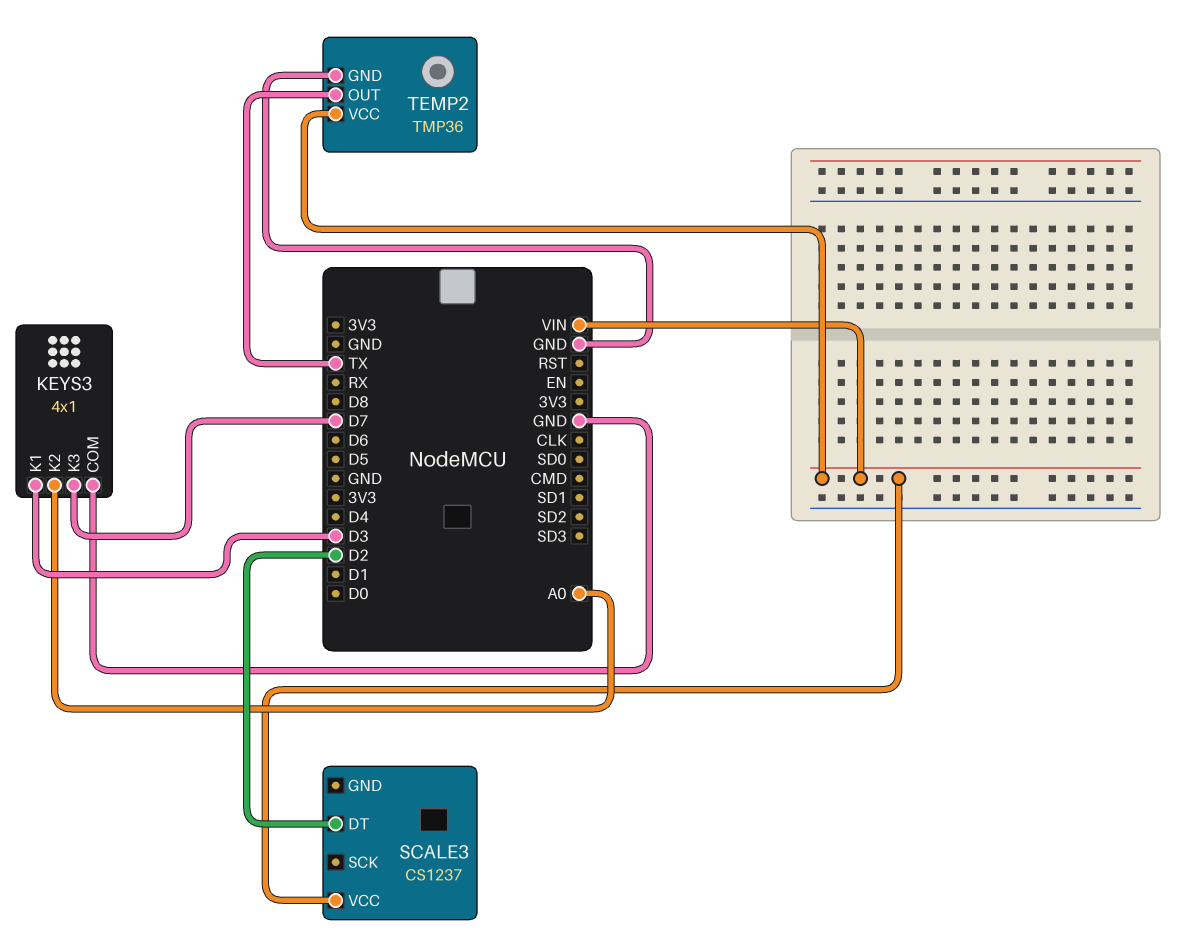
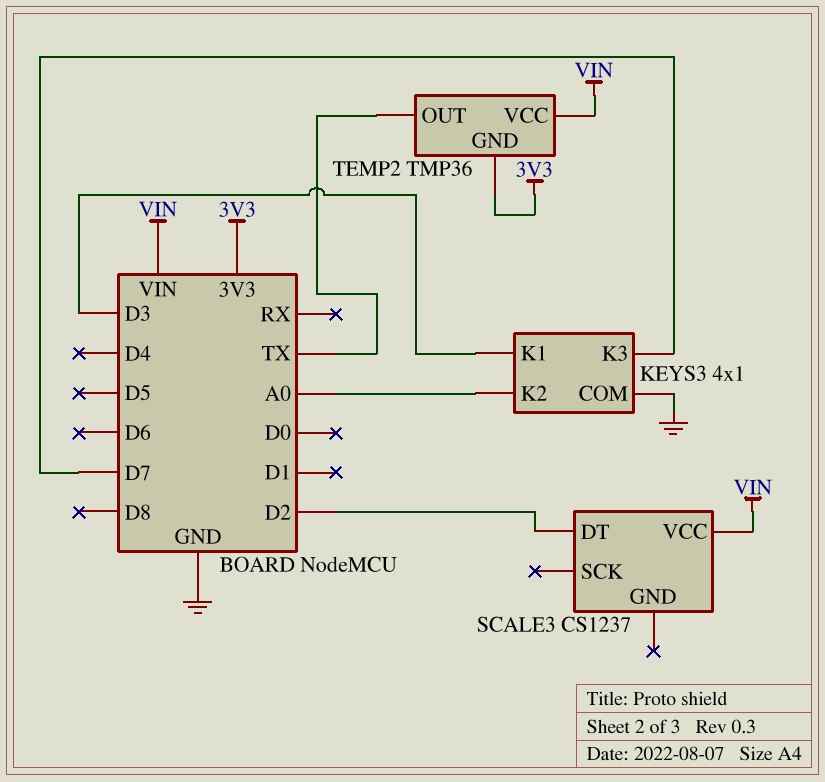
TEMP2 pin GND: GND -> 3V3

